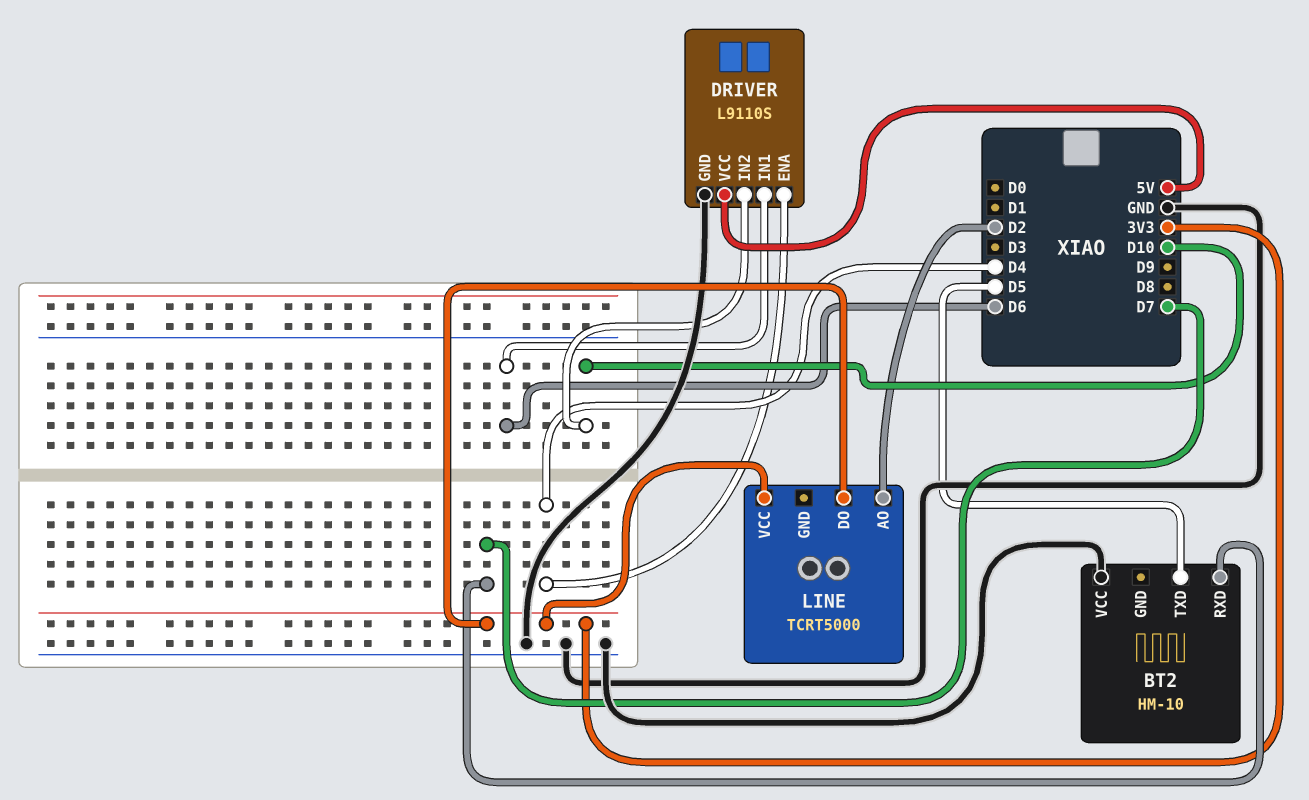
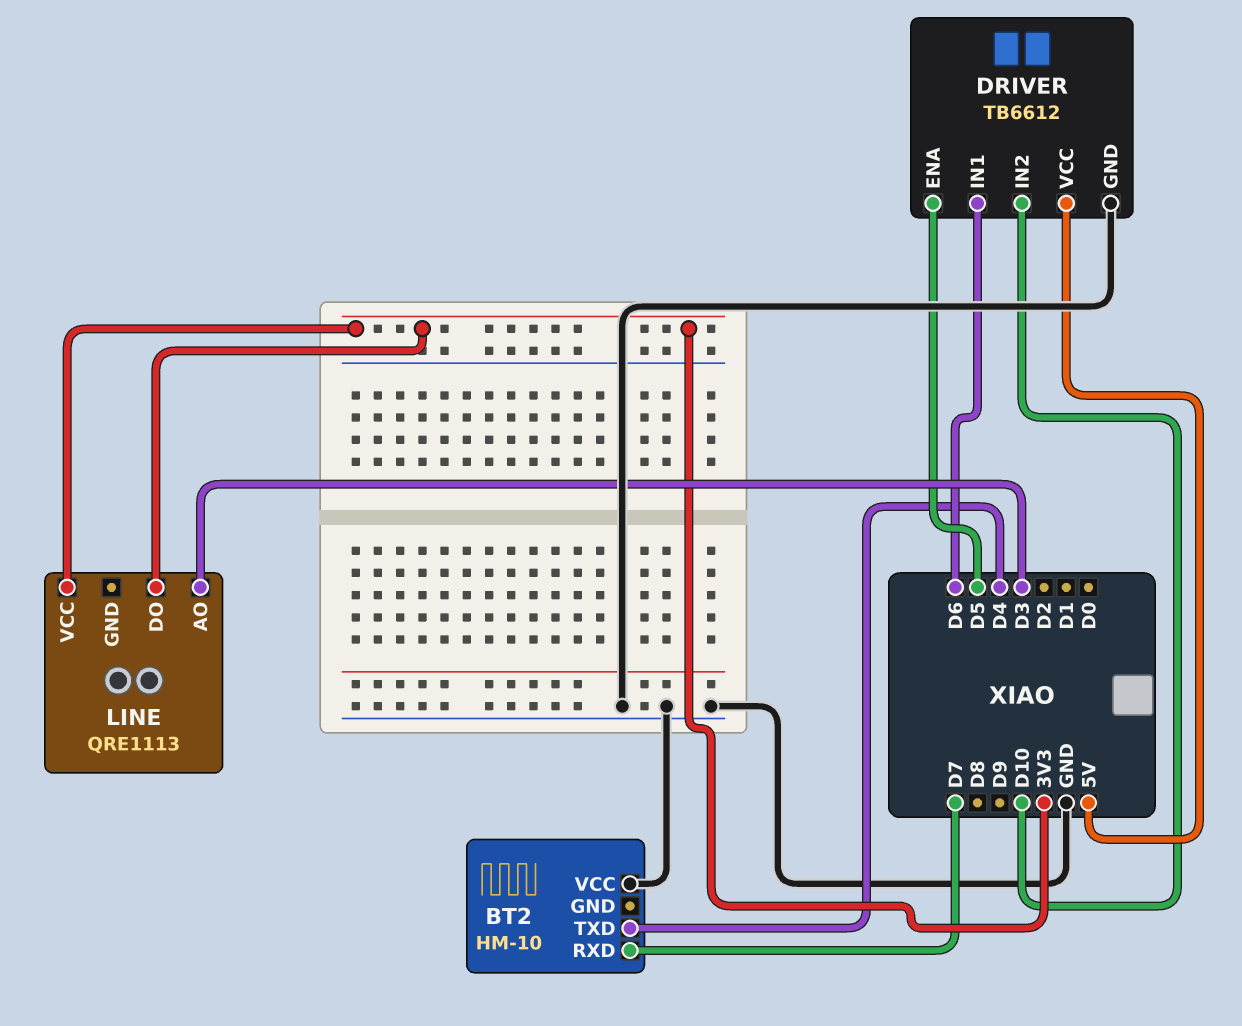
BT2 pin TXD: D5 -> D4
DRIVER: L9110S -> TB6612
DRIVER pin ENA: D4 -> D5
LINE: TCRT5000 -> QRE1113
LINE pin AO: D2 -> D3

